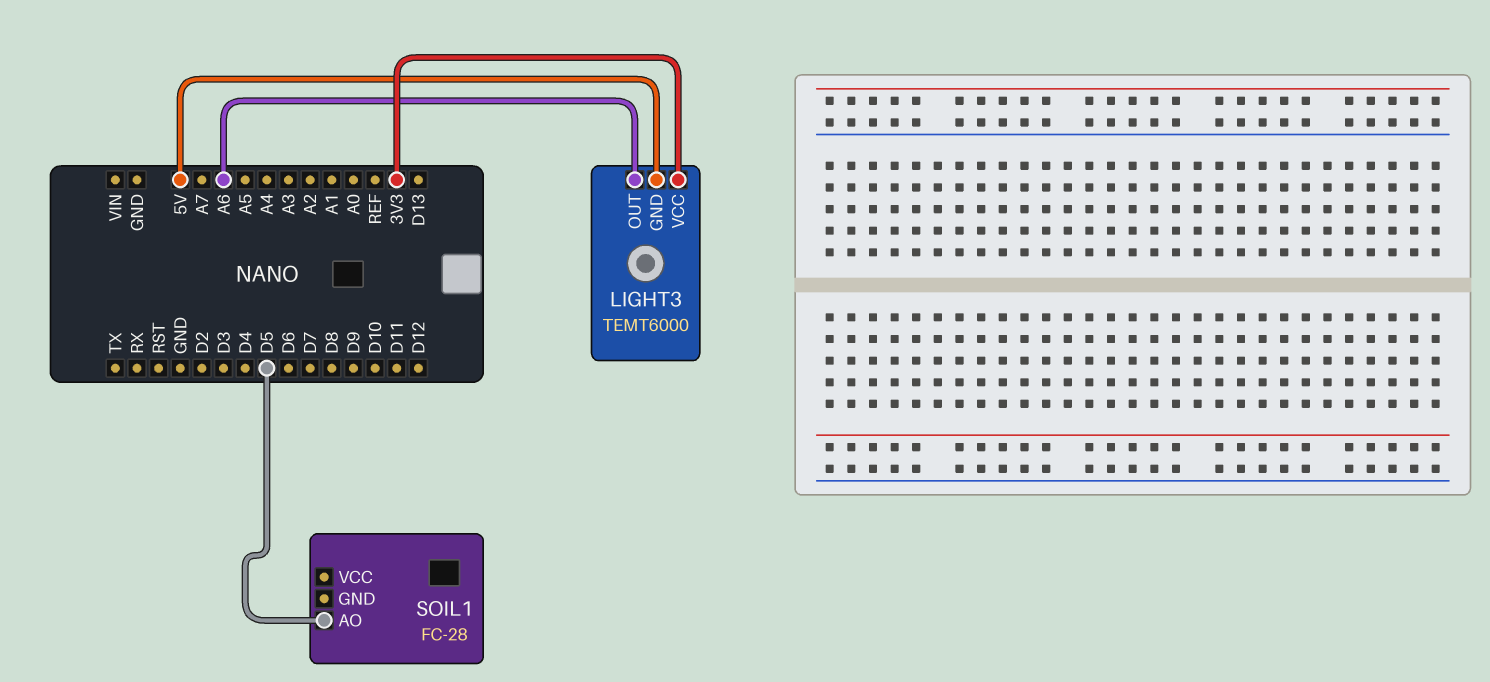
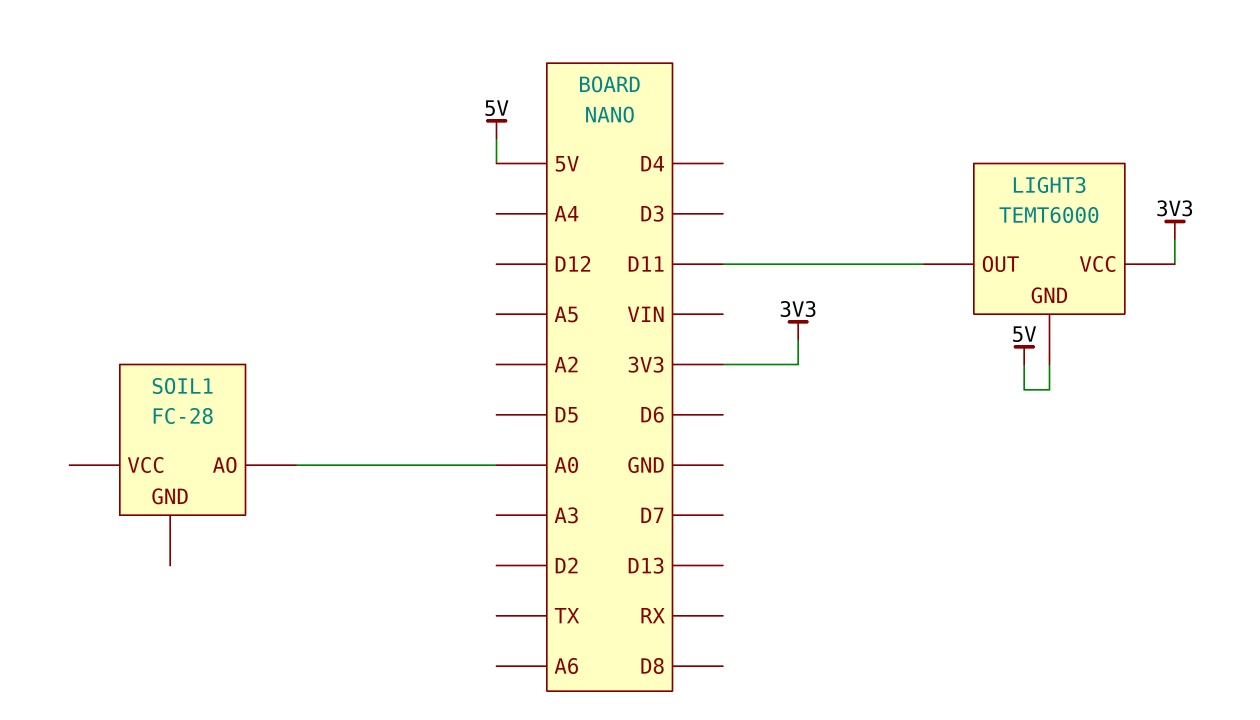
LIGHT3 pin OUT: A6 -> D11
SOIL1 pin AO: D5 -> A0

